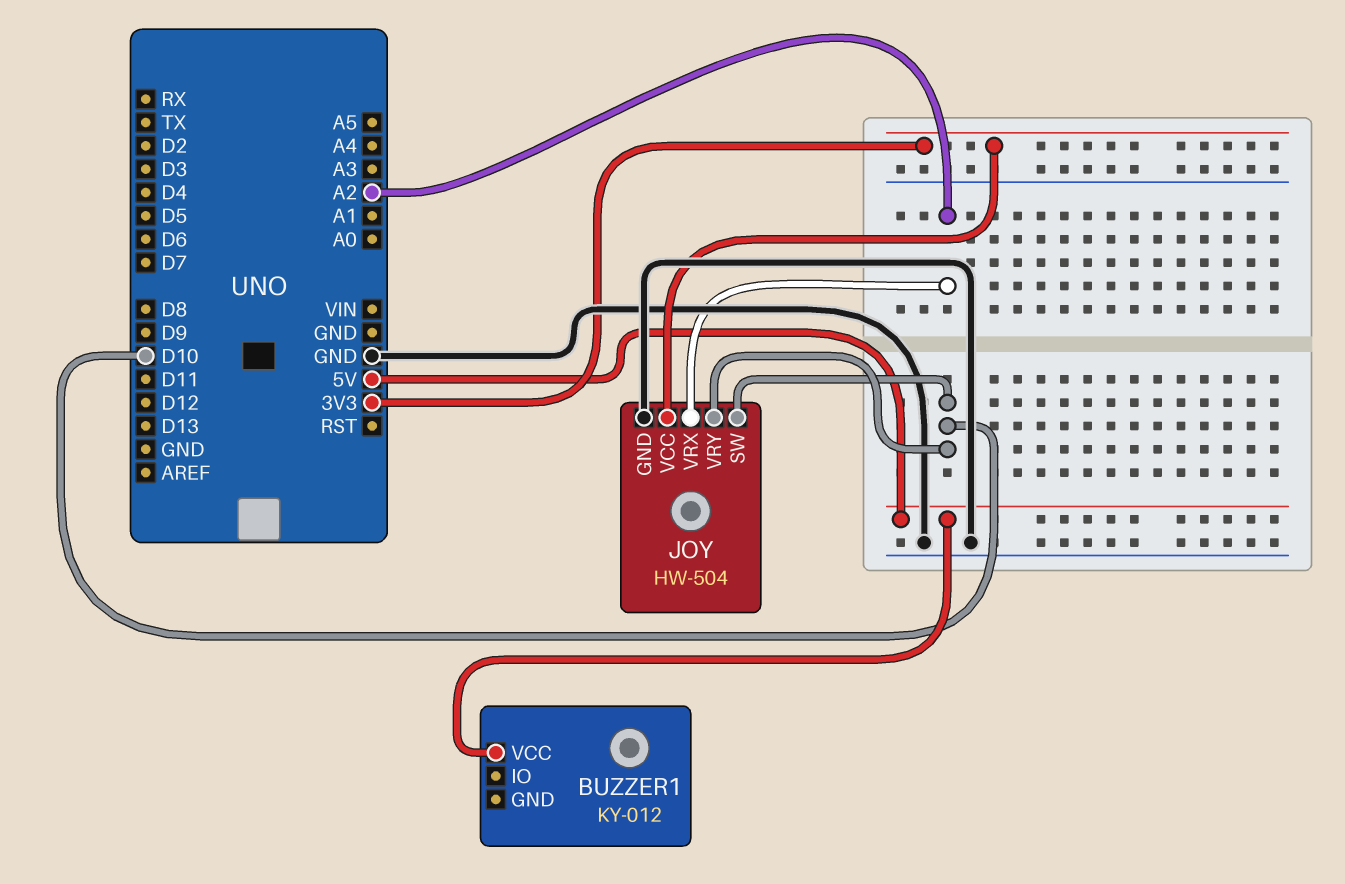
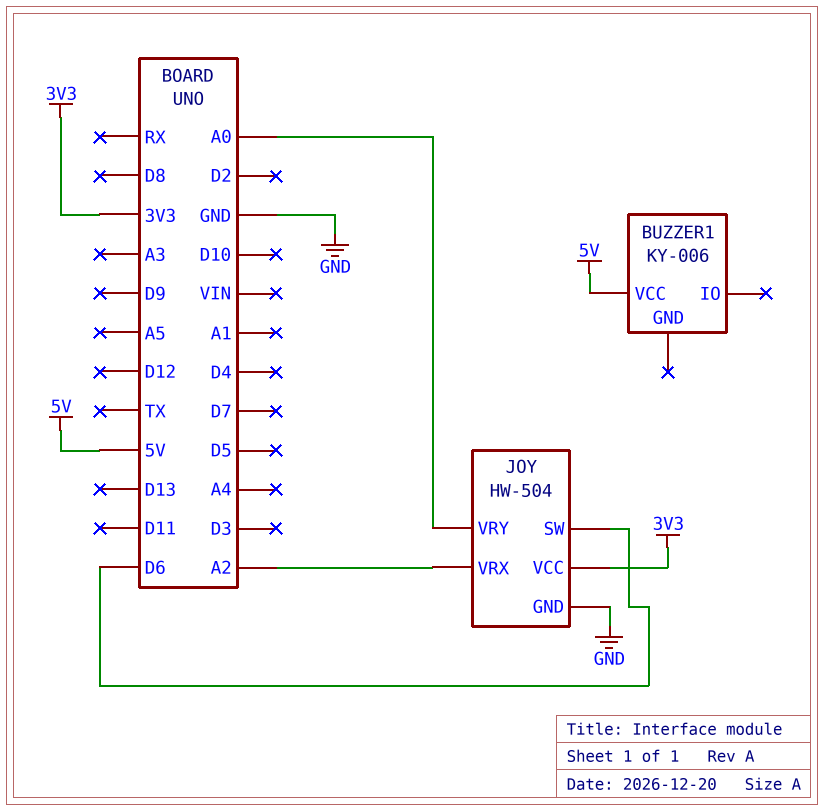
BUZZER1: KY-012 -> KY-006
JOY pin SW: D10 -> D6
JOY pin VRY: D10 -> A0

